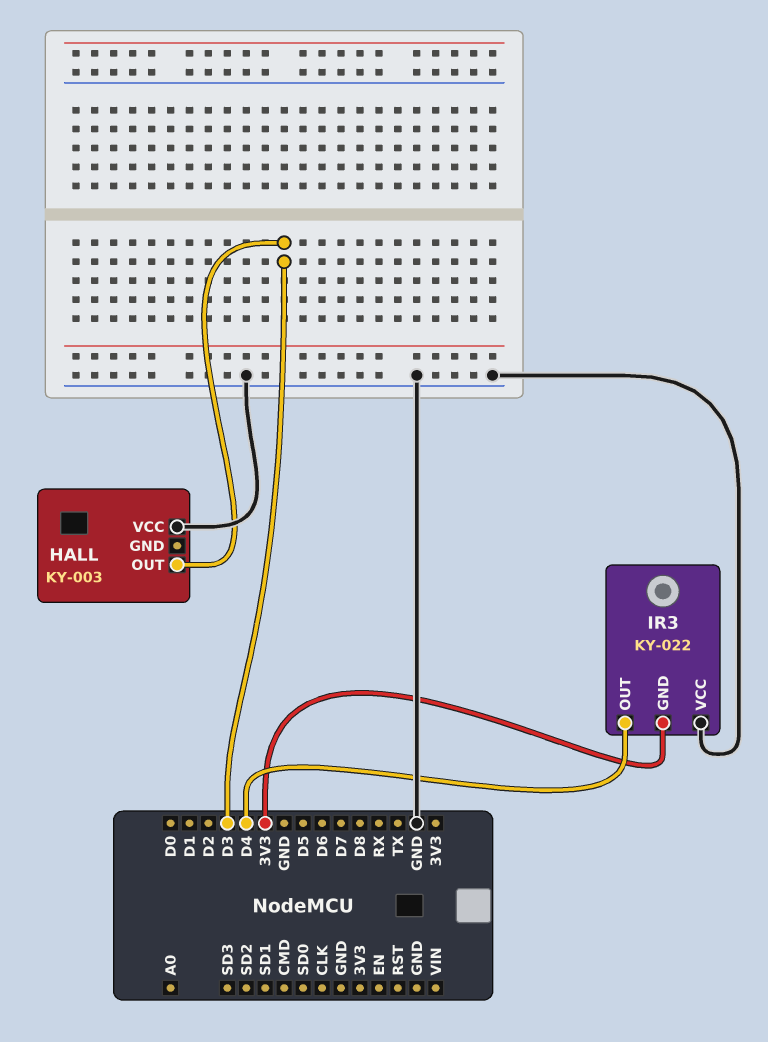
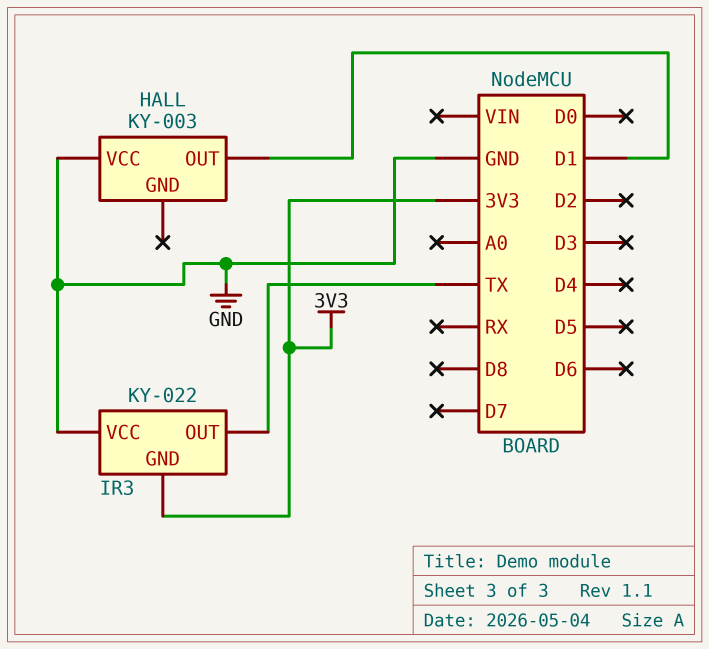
HALL pin OUT: D3 -> D1
IR3 pin OUT: D4 -> TX

